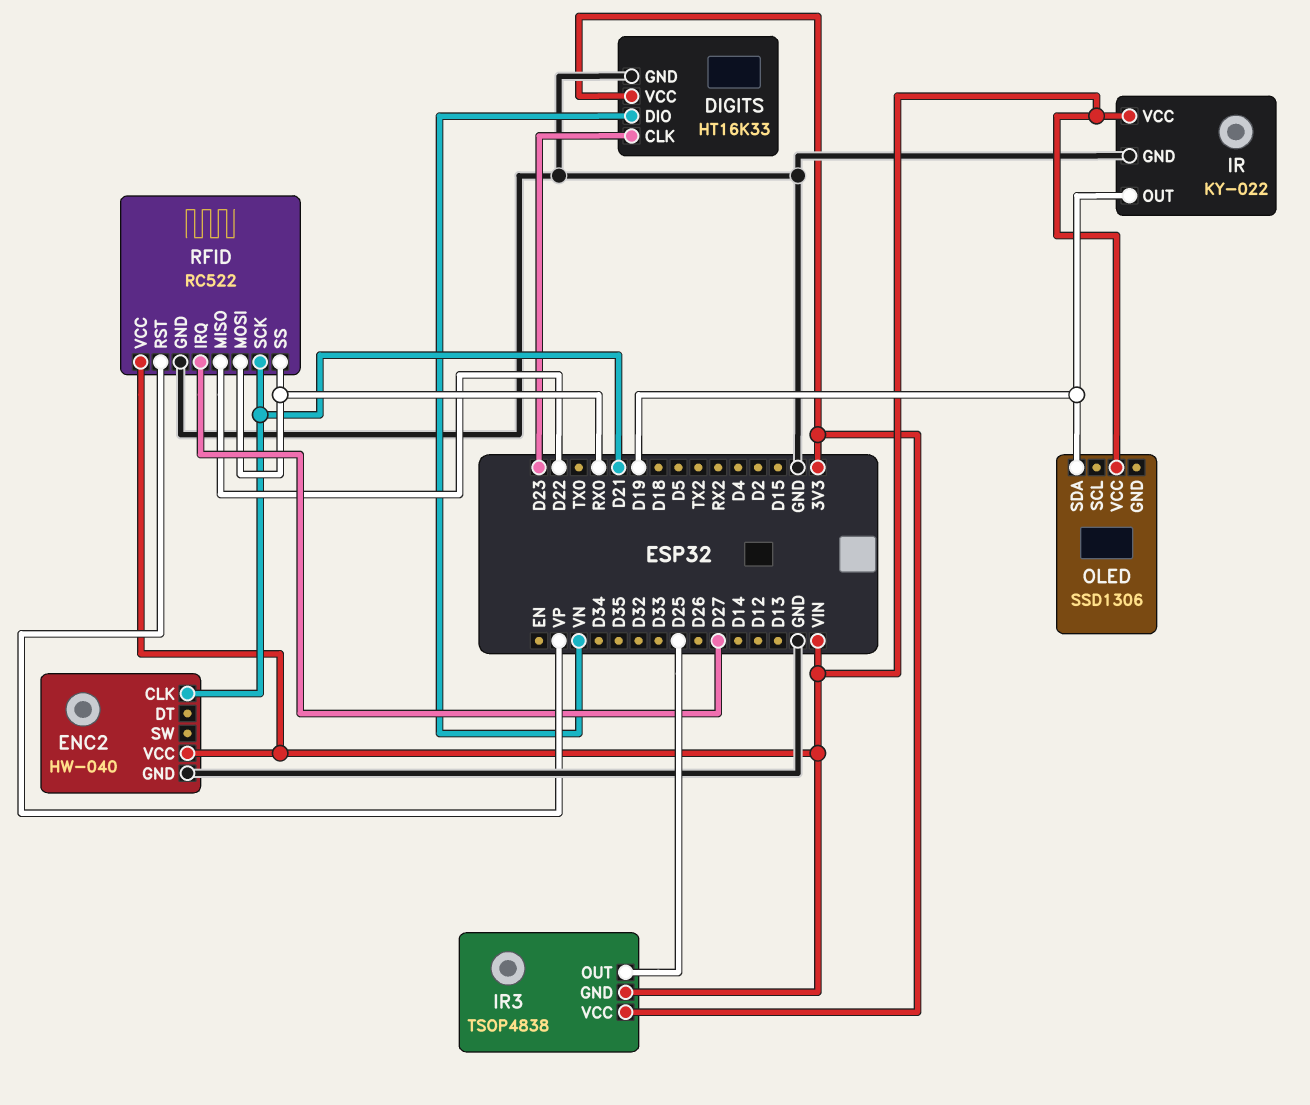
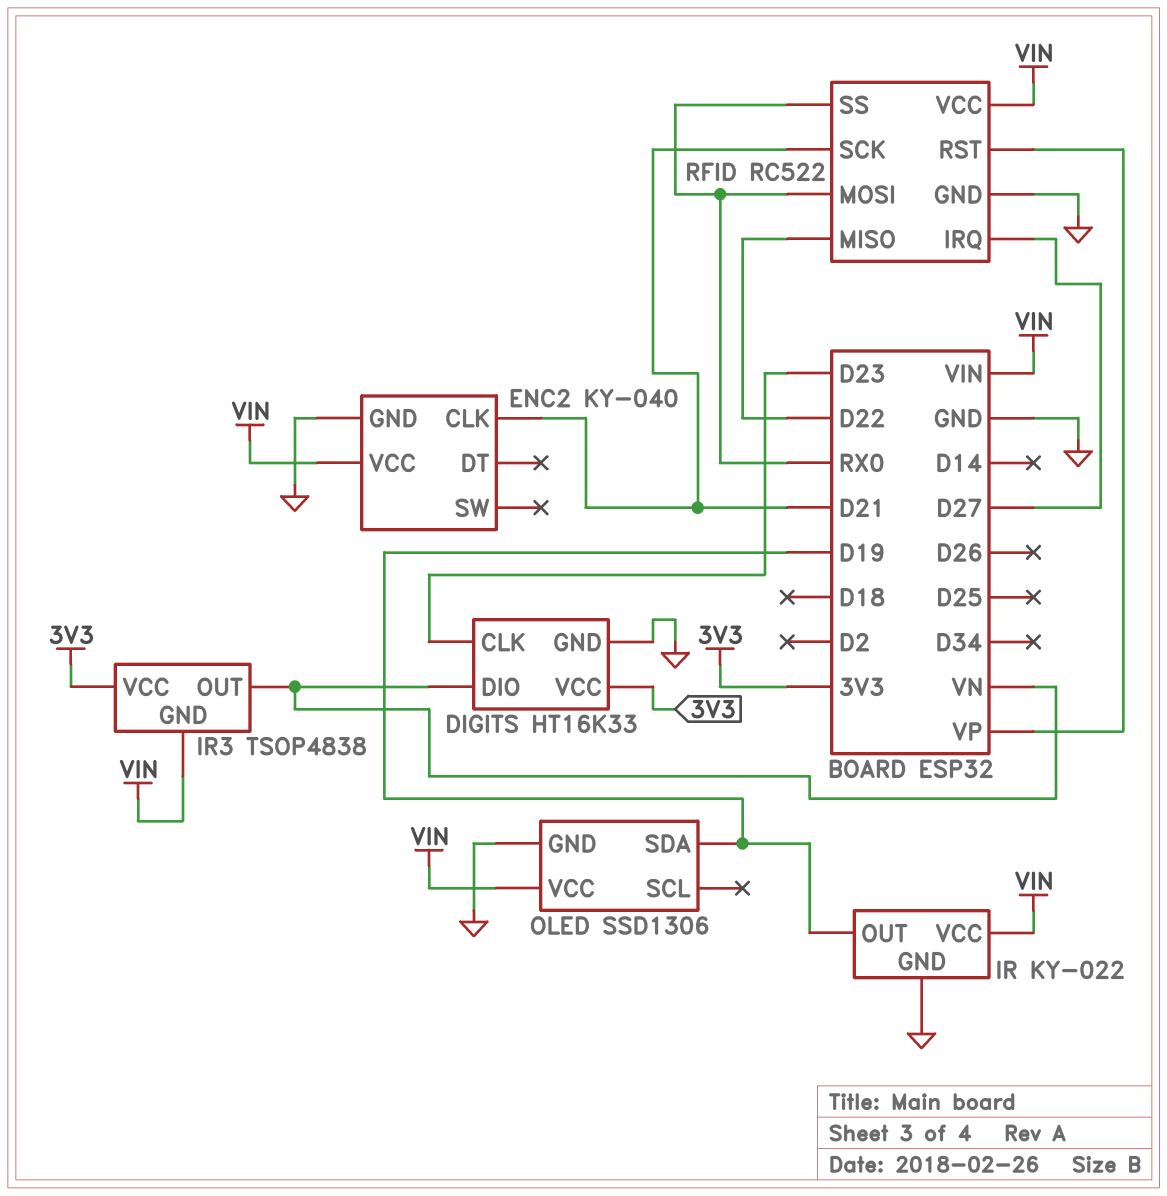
ENC2: HW-040 -> KY-040
IR3 pin OUT: D25 -> VN
OLED pin GND: none -> GND

